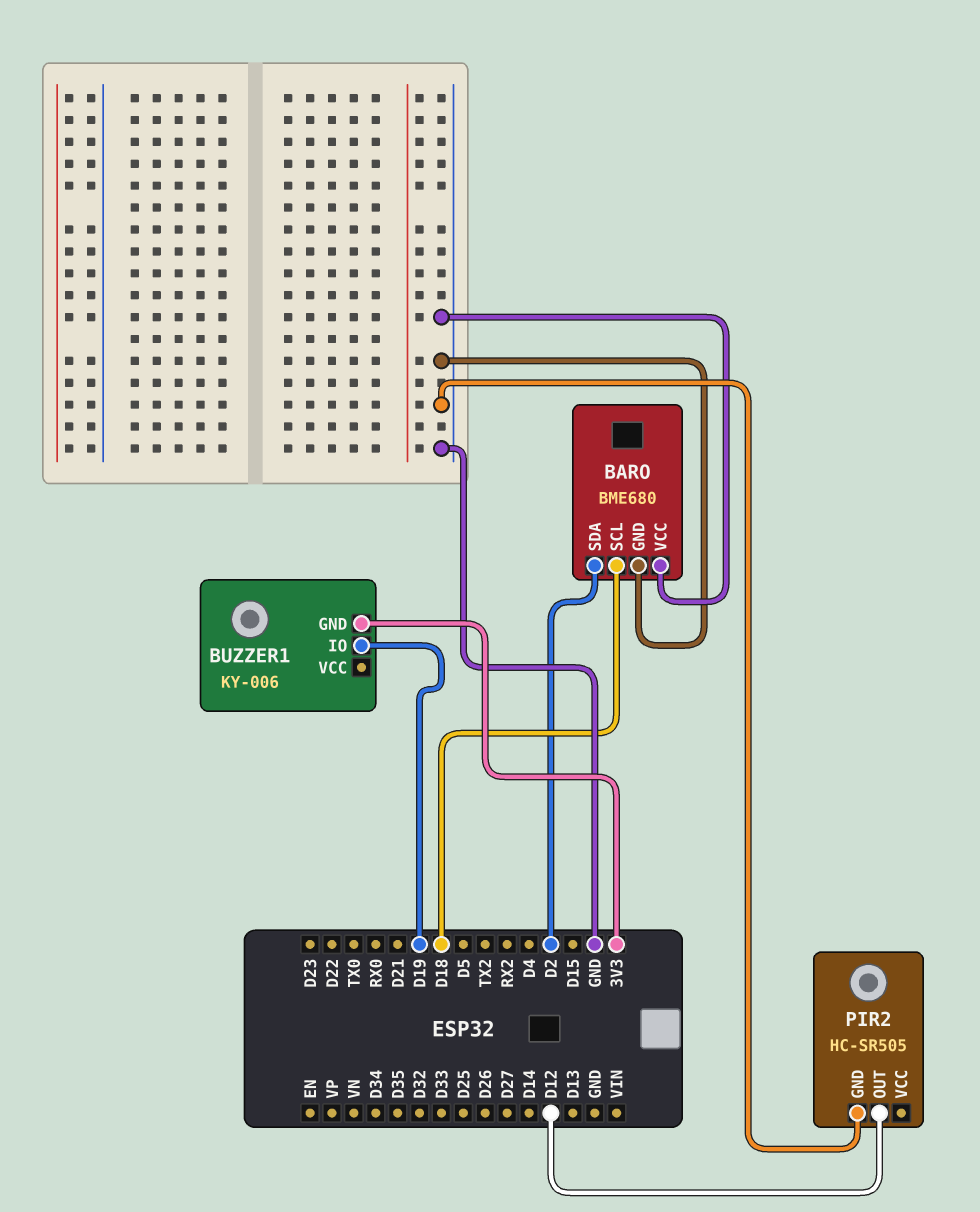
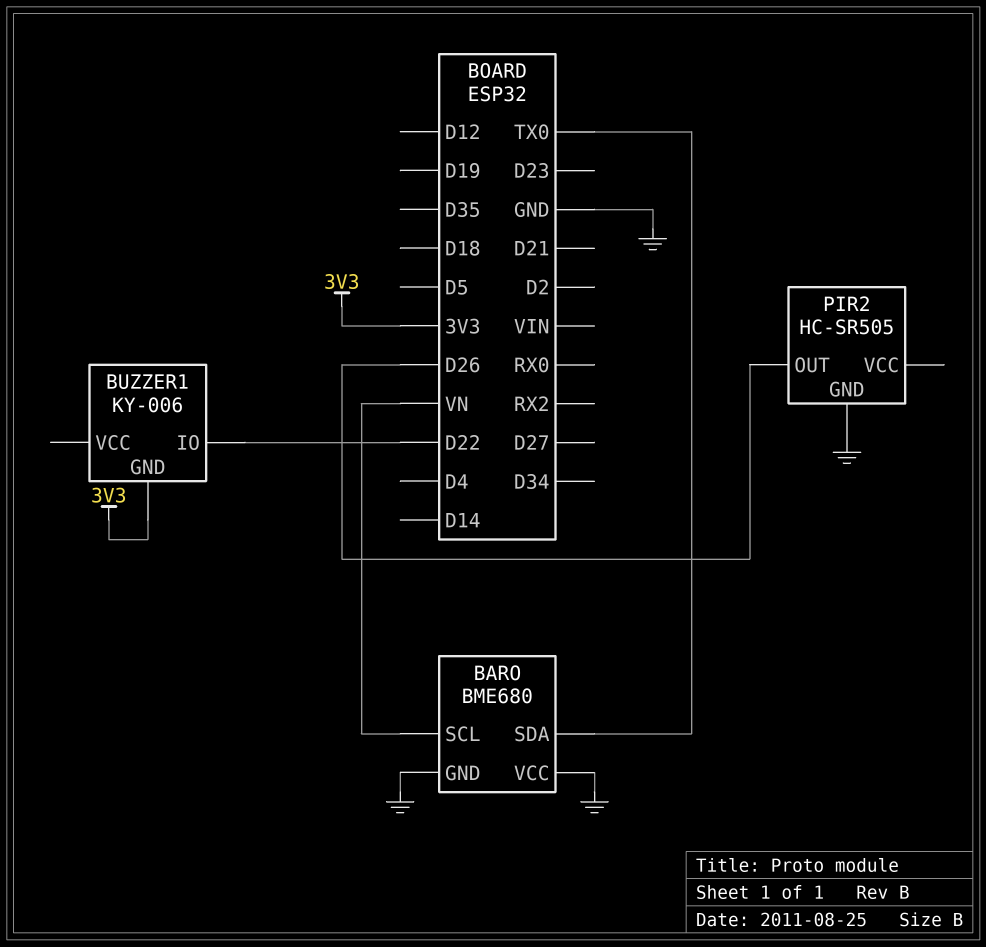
BARO pin SCL: D18 -> VN
BARO pin SDA: D2 -> TX0
BUZZER1 pin IO: D19 -> D22
PIR2 pin OUT: D12 -> D26

